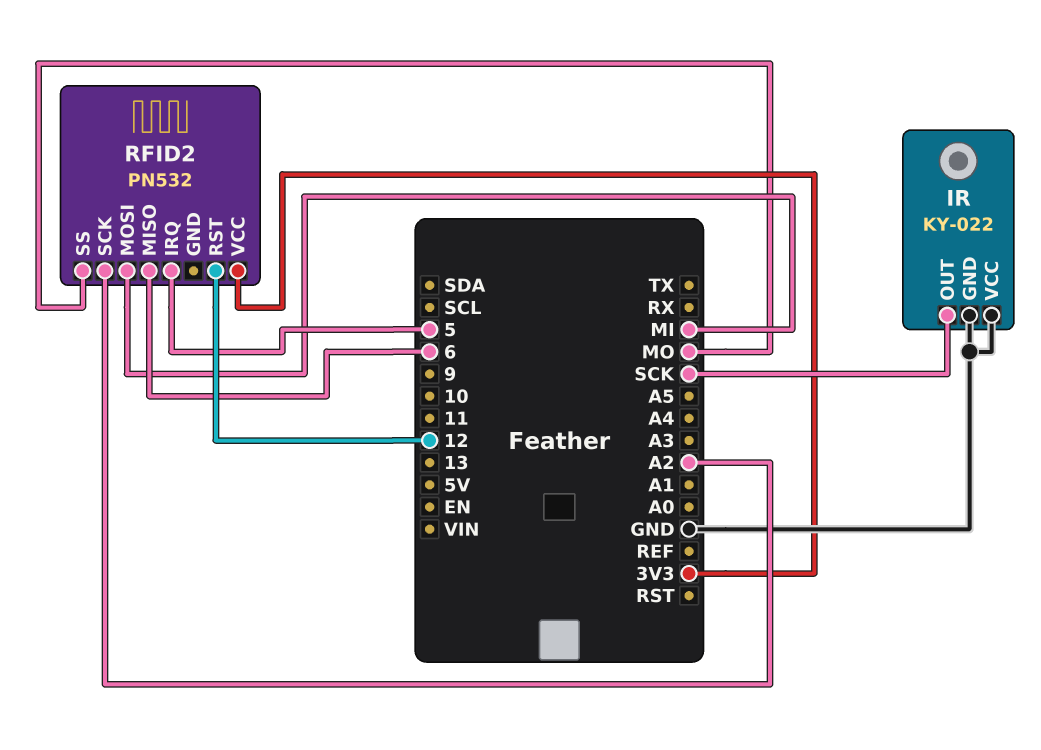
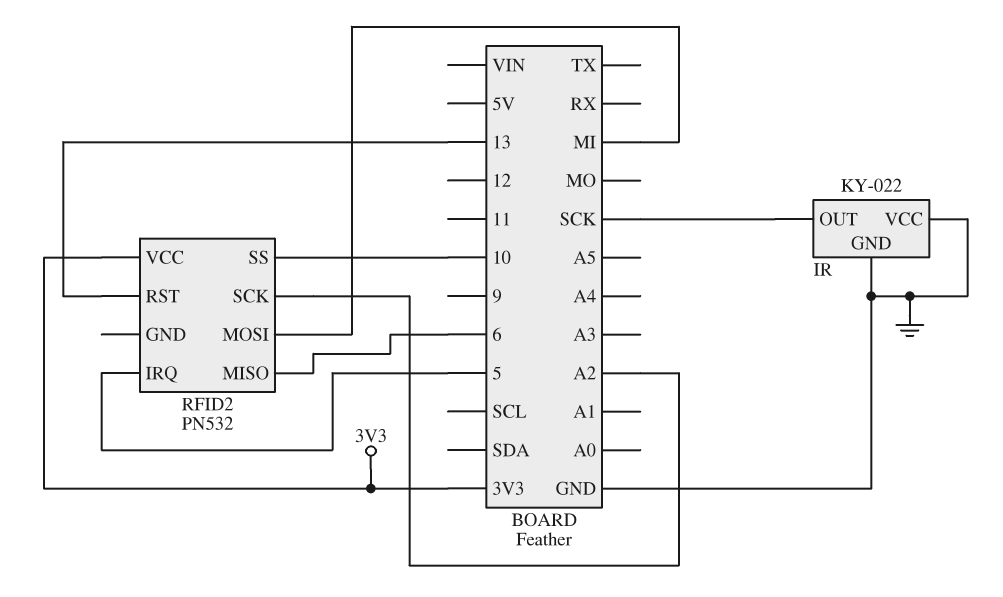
RFID2 pin RST: 12 -> 13
RFID2 pin SS: MO -> 10

